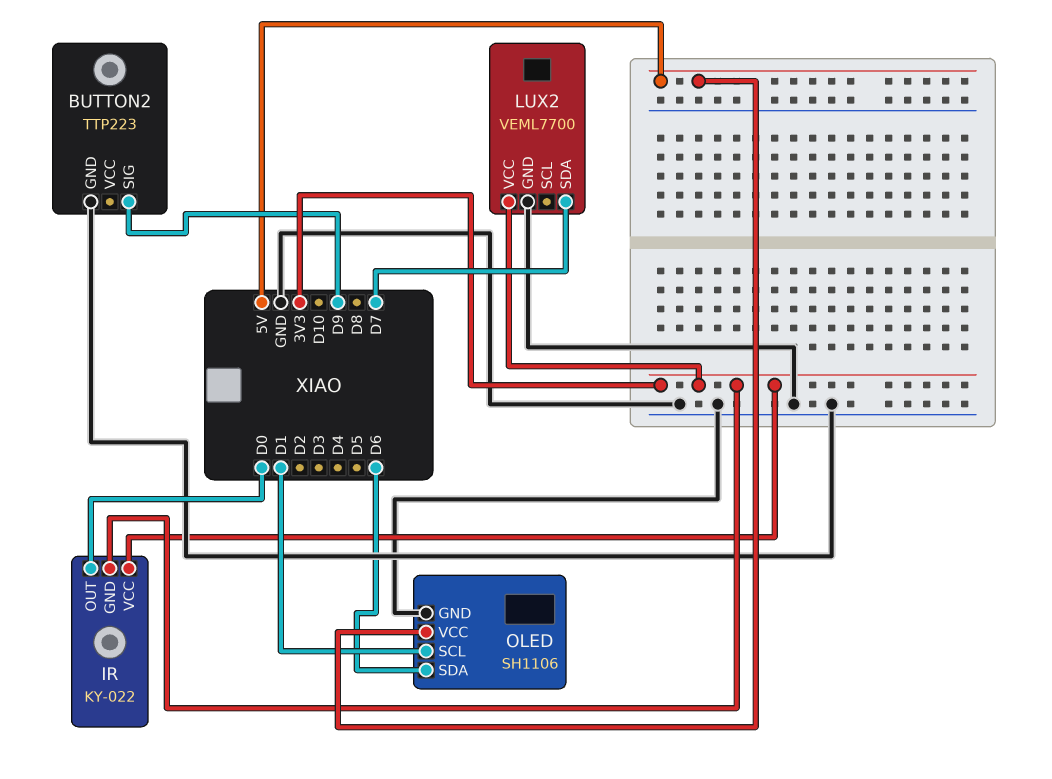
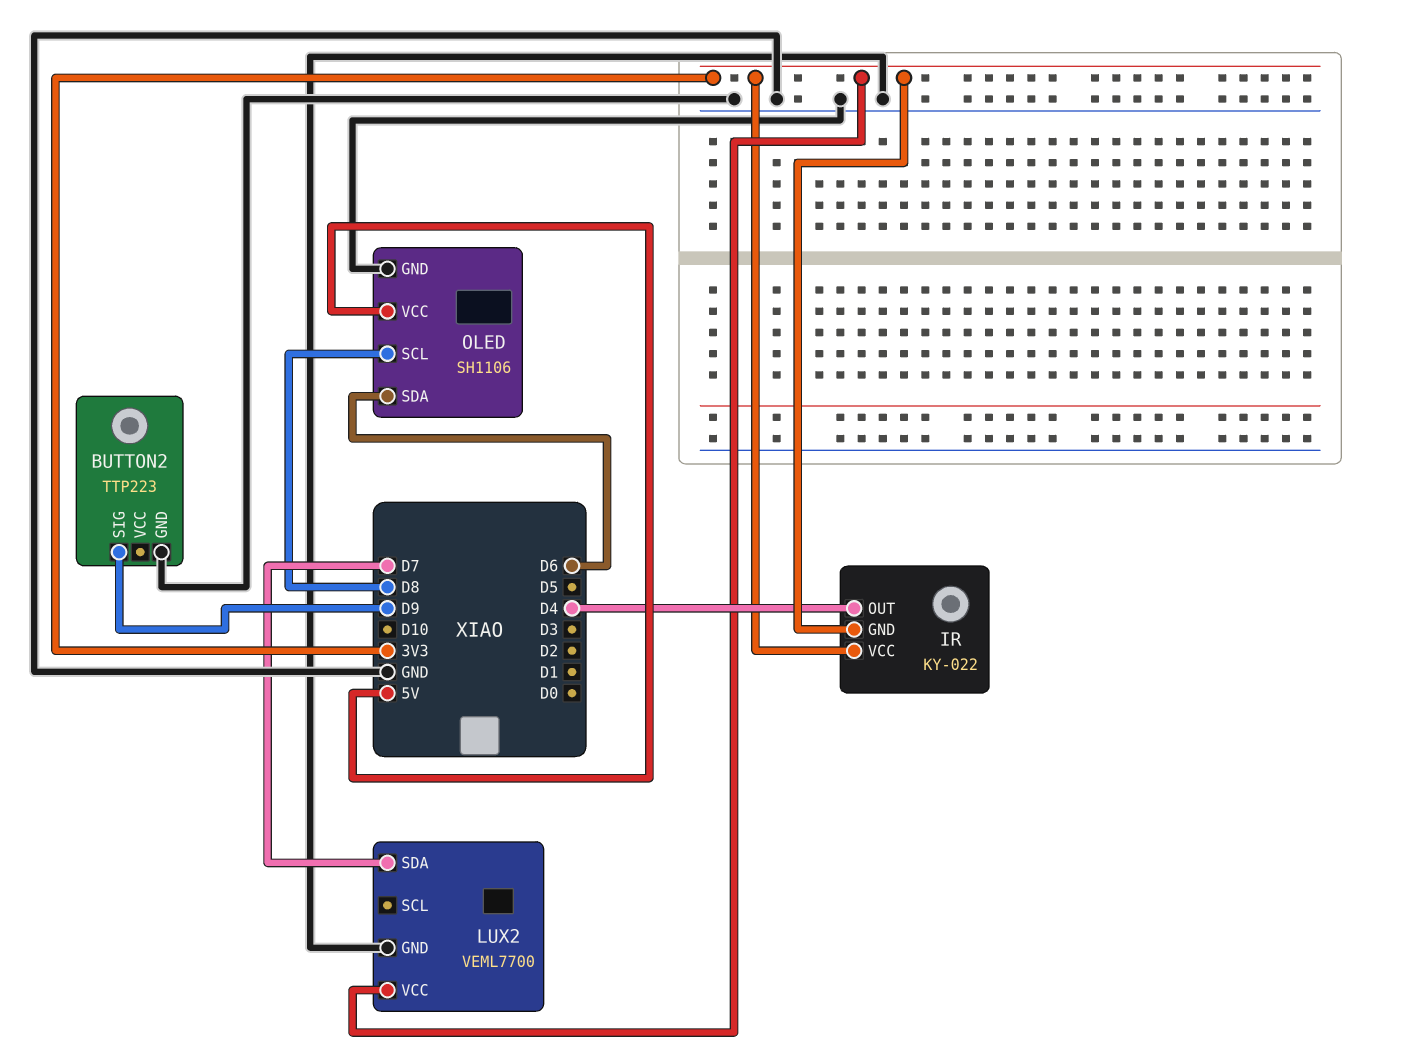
IR pin OUT: D0 -> D4
OLED pin SCL: D1 -> D8

